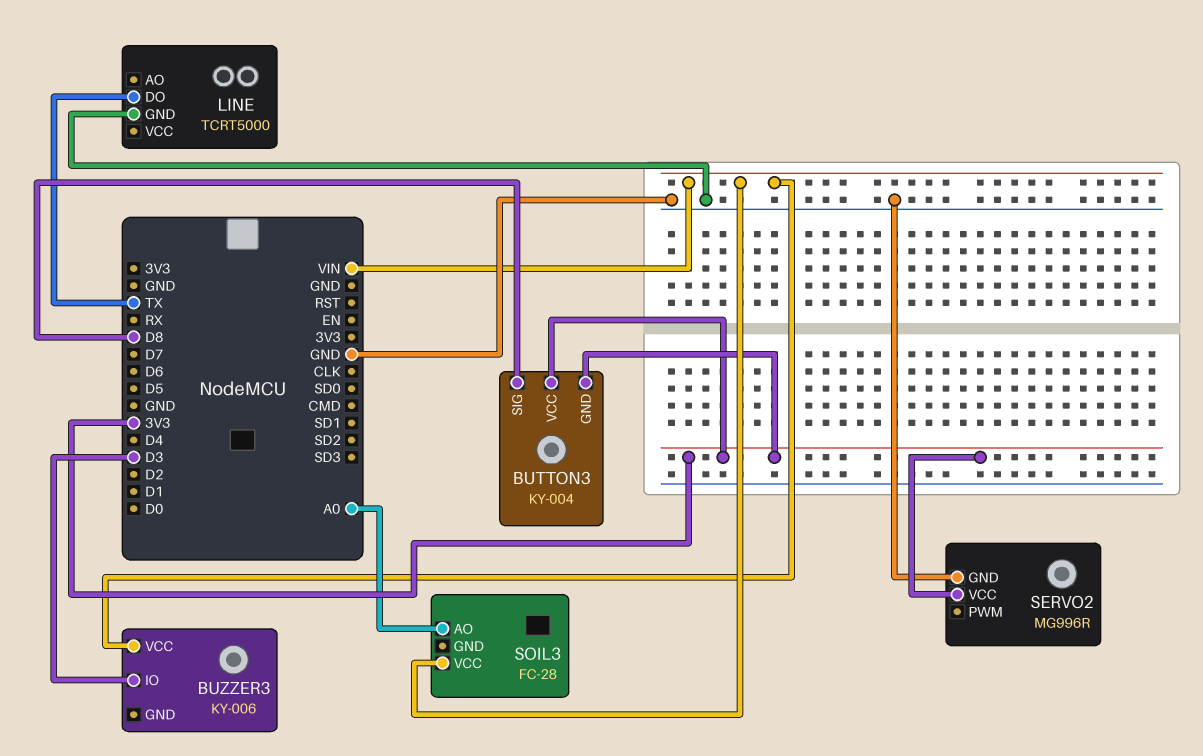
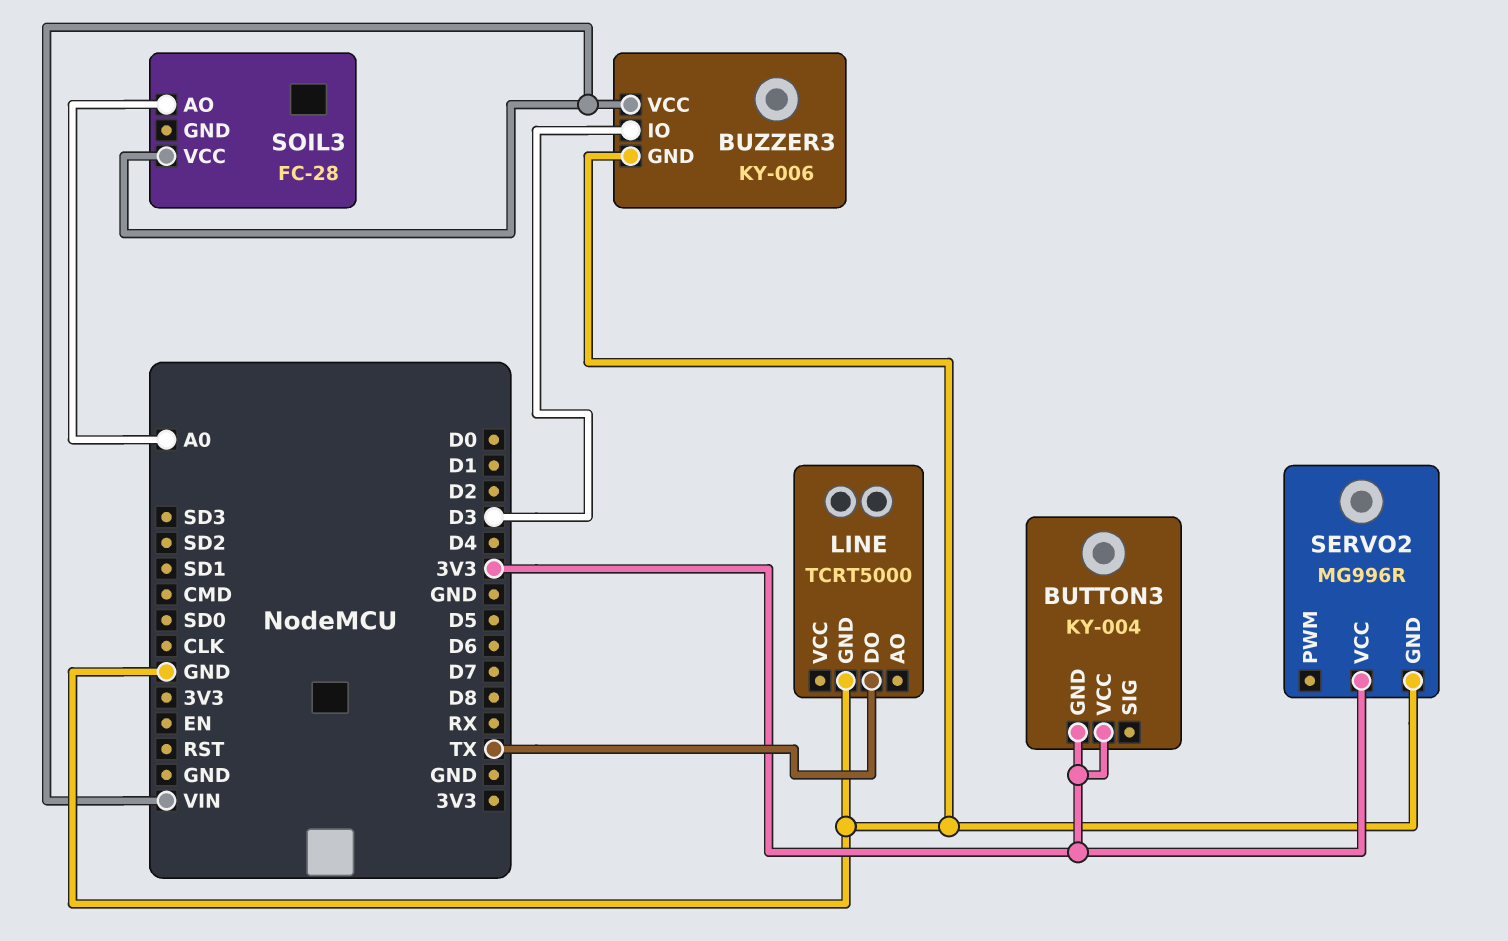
BUTTON3 pin SIG: D8 -> none
BUZZER3 pin GND: none -> GND

